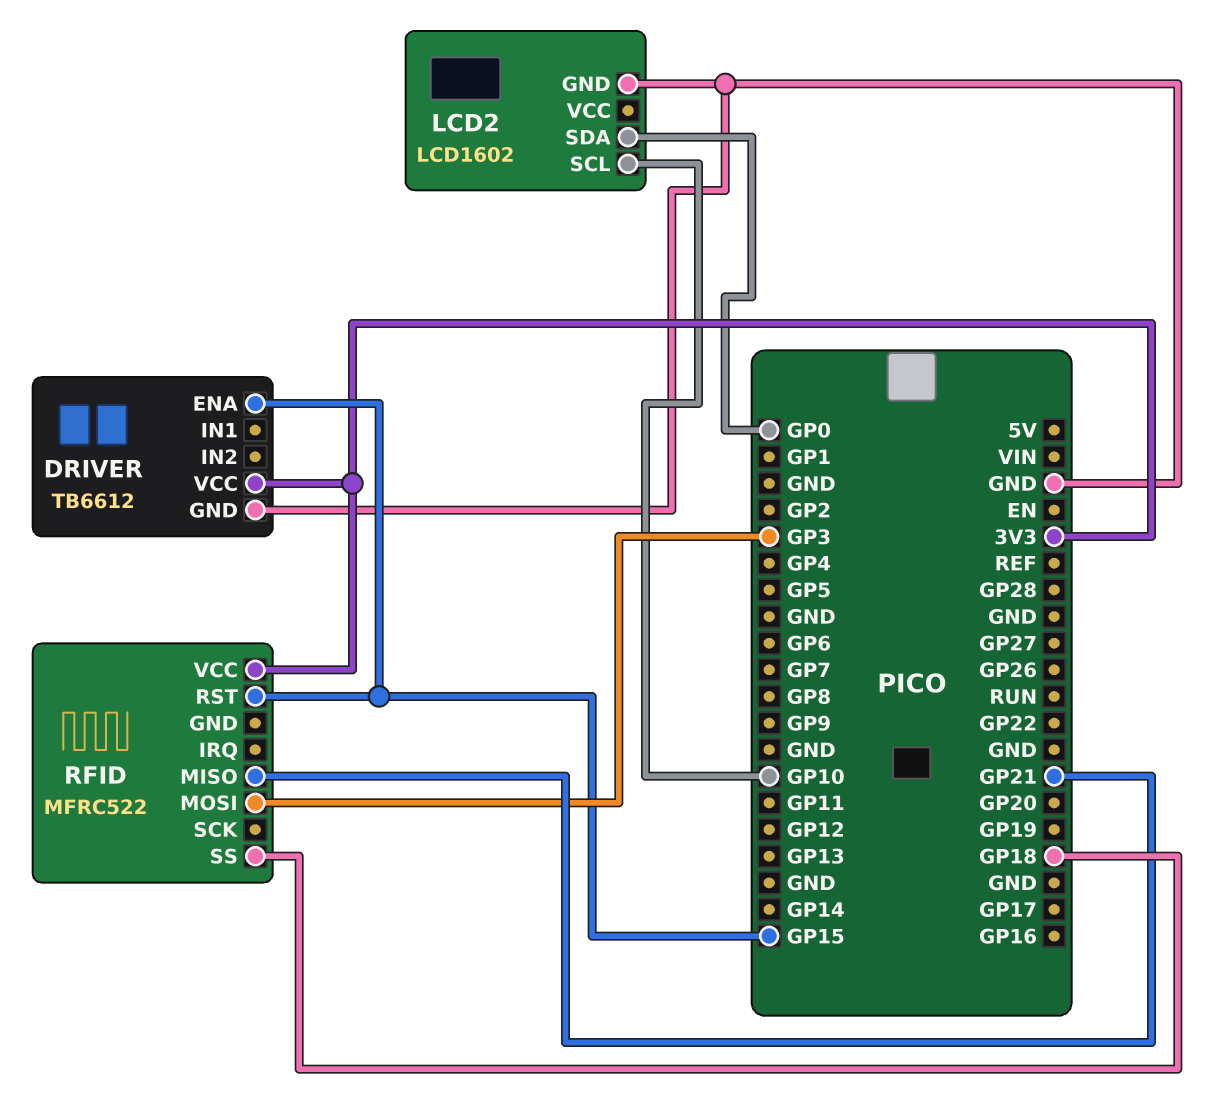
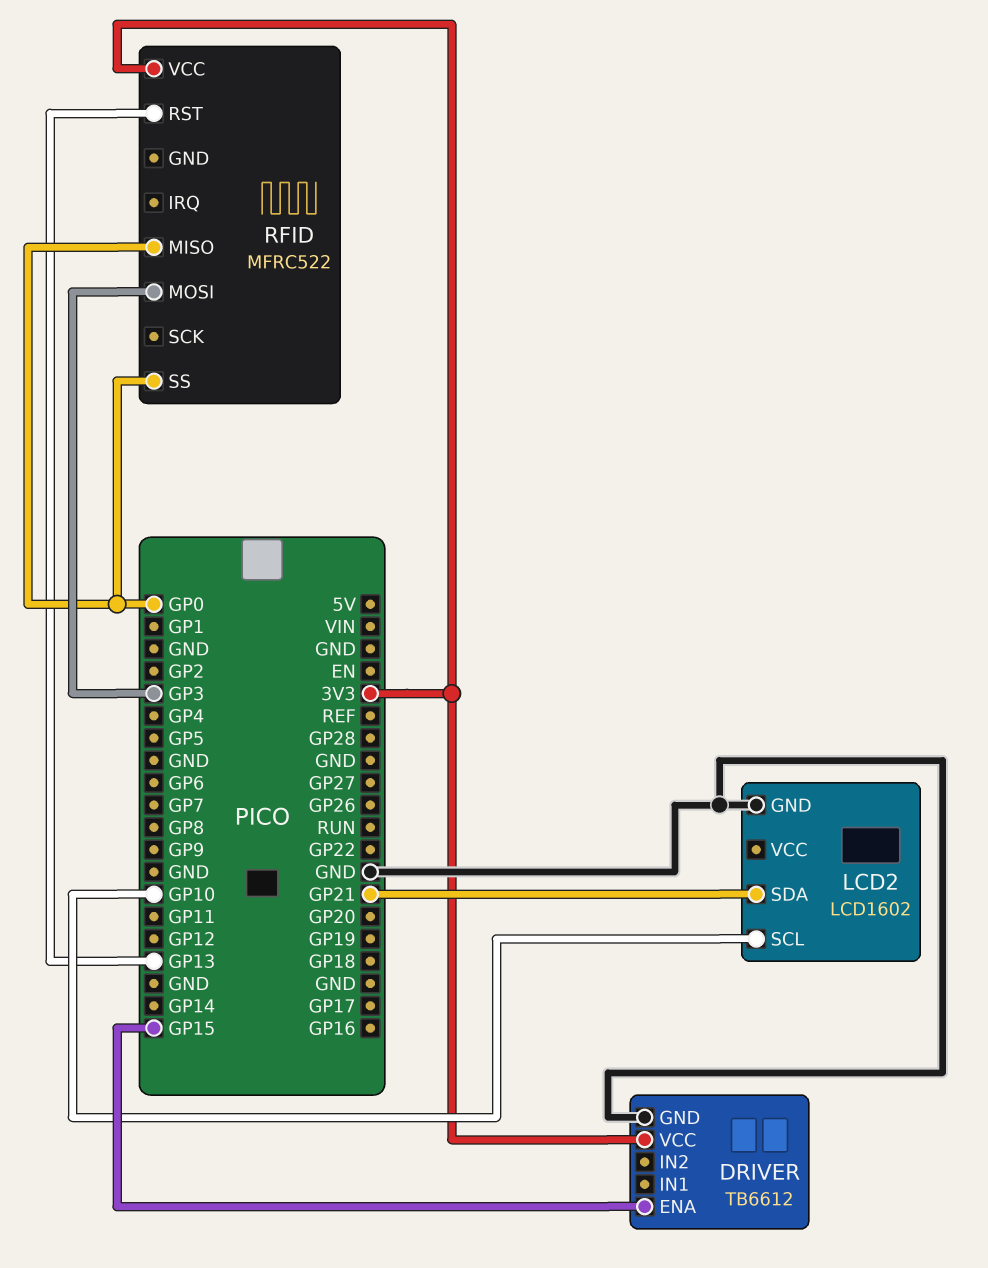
LCD2 pin SDA: GP0 -> GP21
RFID pin MISO: GP21 -> GP0
RFID pin RST: GP15 -> GP13
RFID pin SS: GP18 -> GP0

